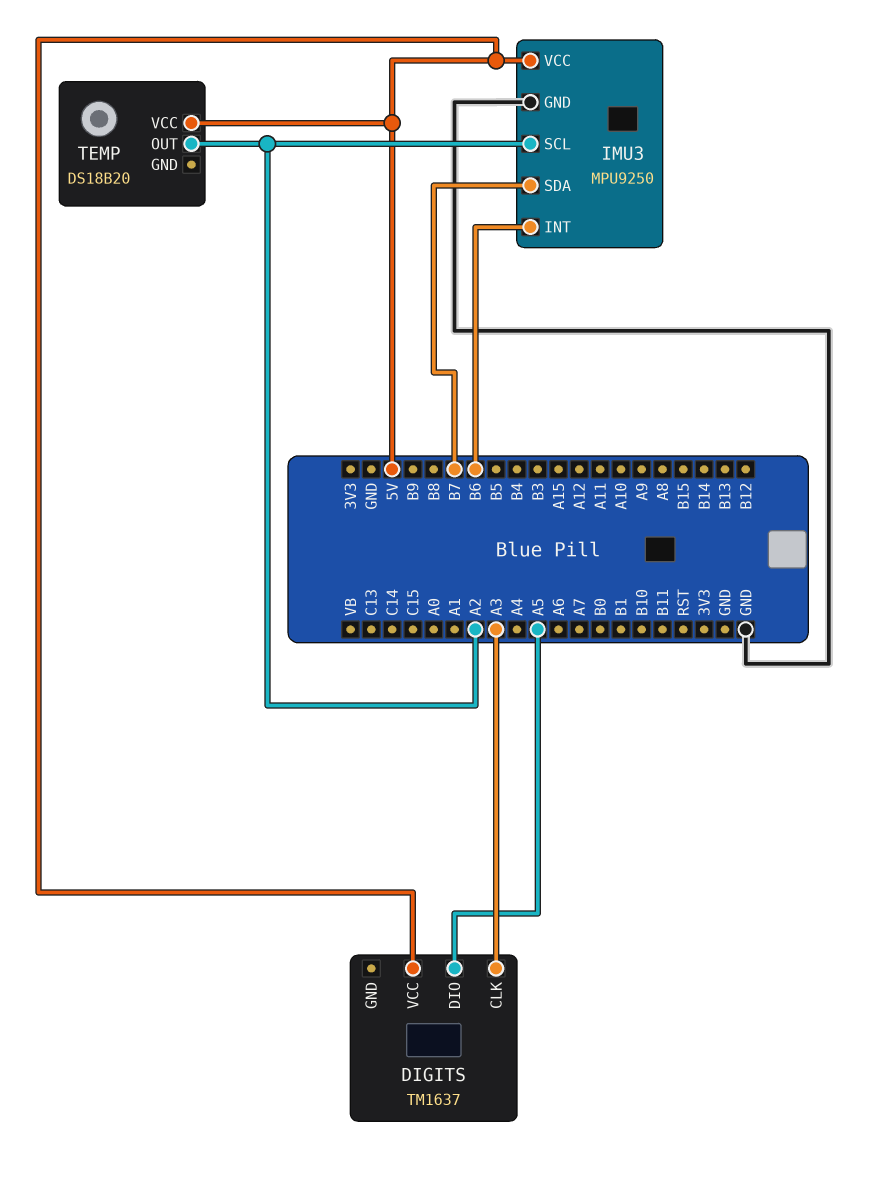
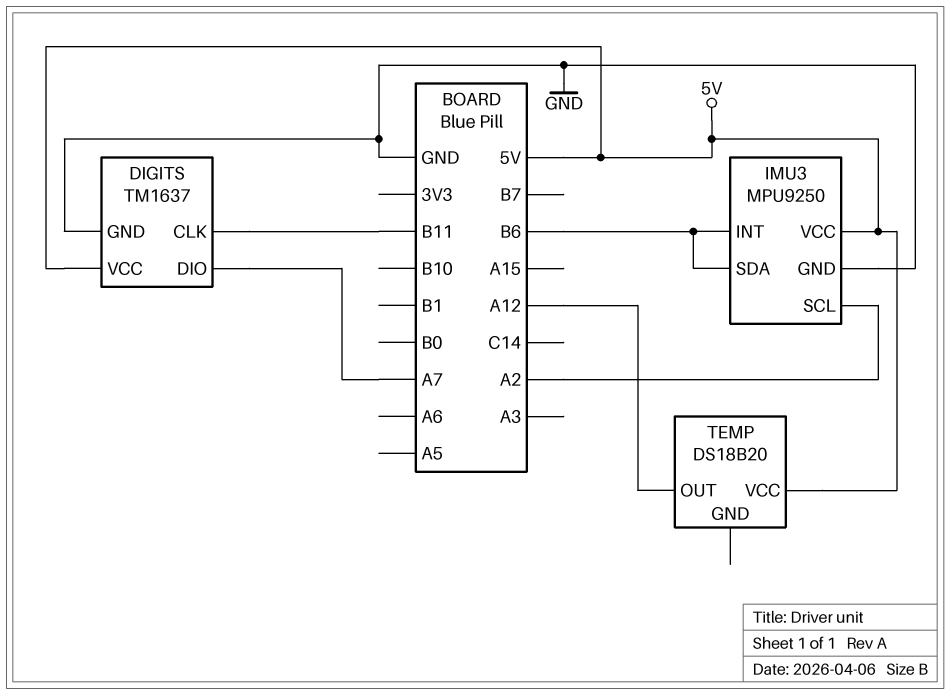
DIGITS pin CLK: A3 -> B11
DIGITS pin DIO: A5 -> A7
DIGITS pin GND: none -> GND
IMU3 pin SDA: B7 -> B6
TEMP pin OUT: A2 -> A12

